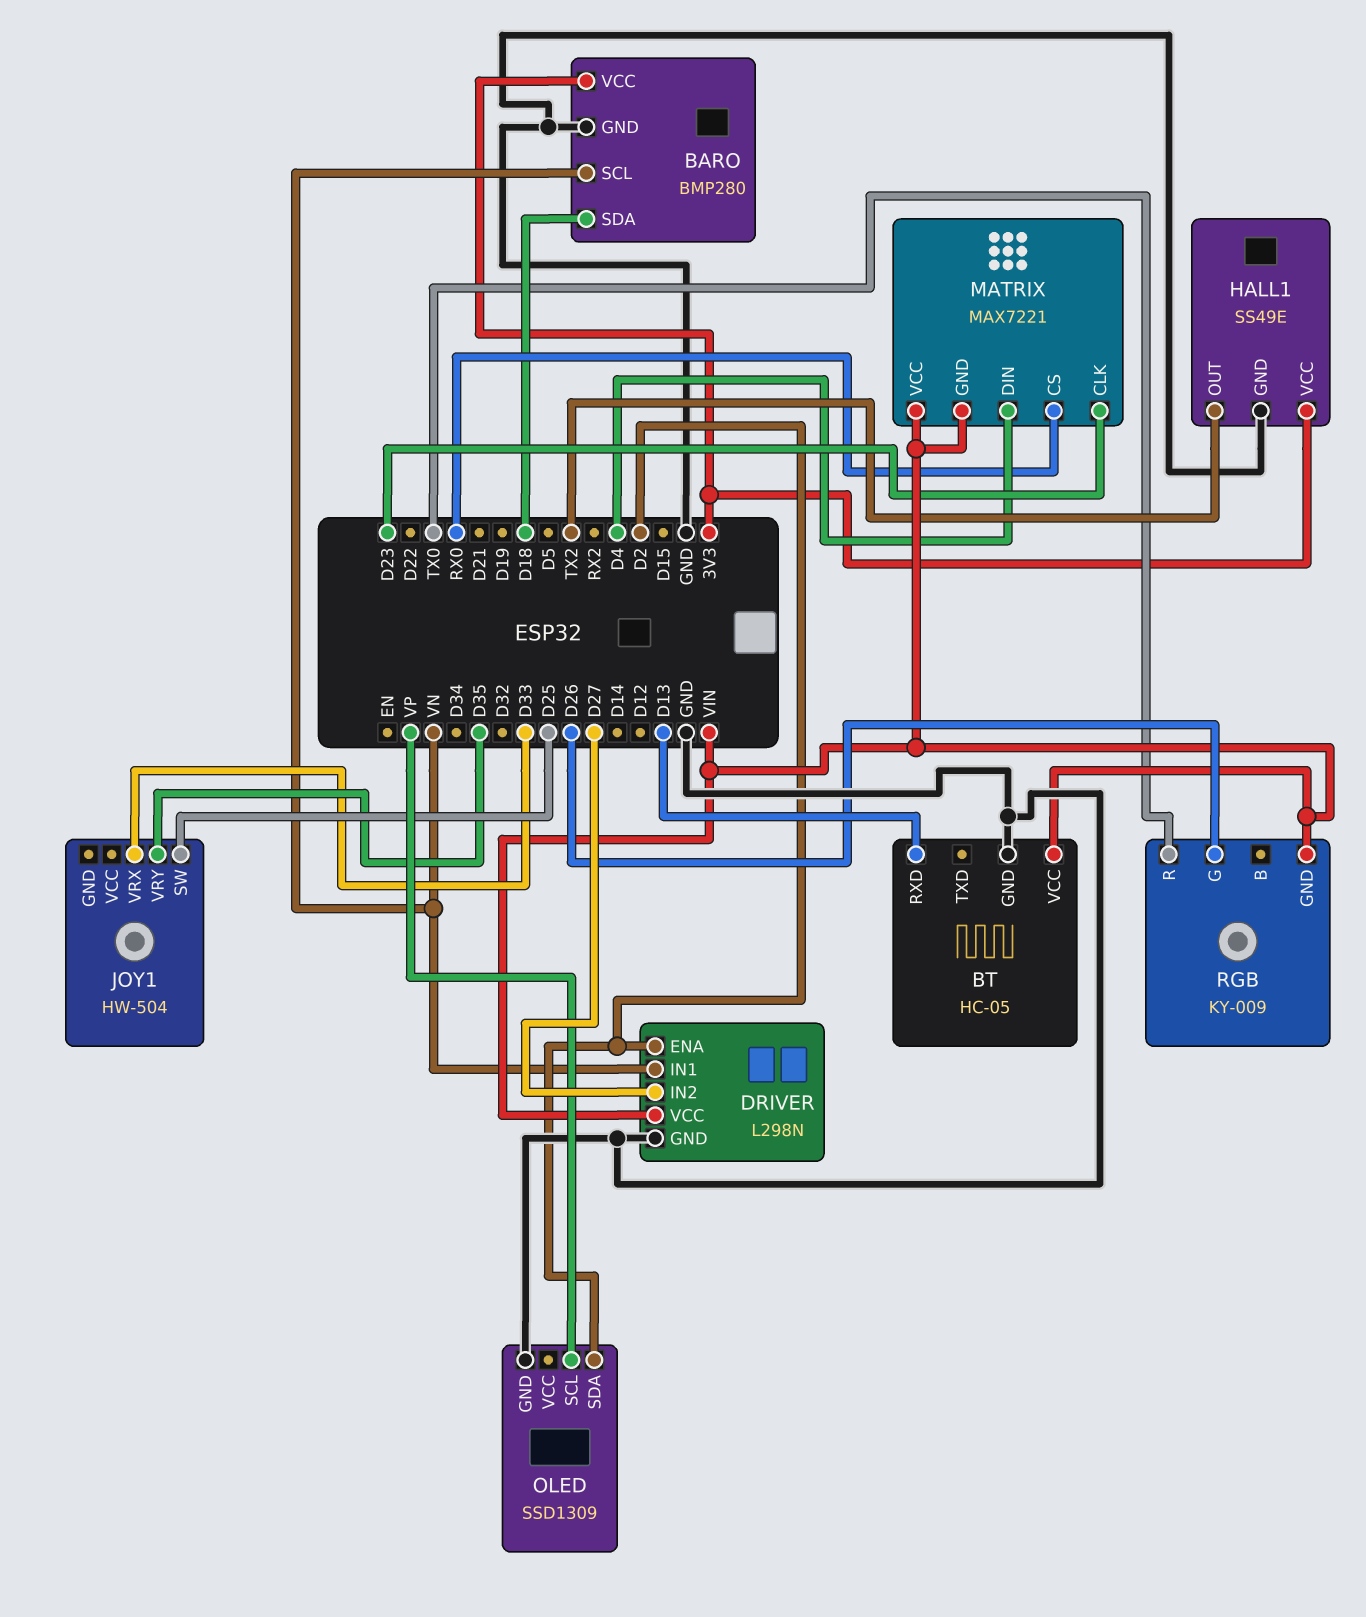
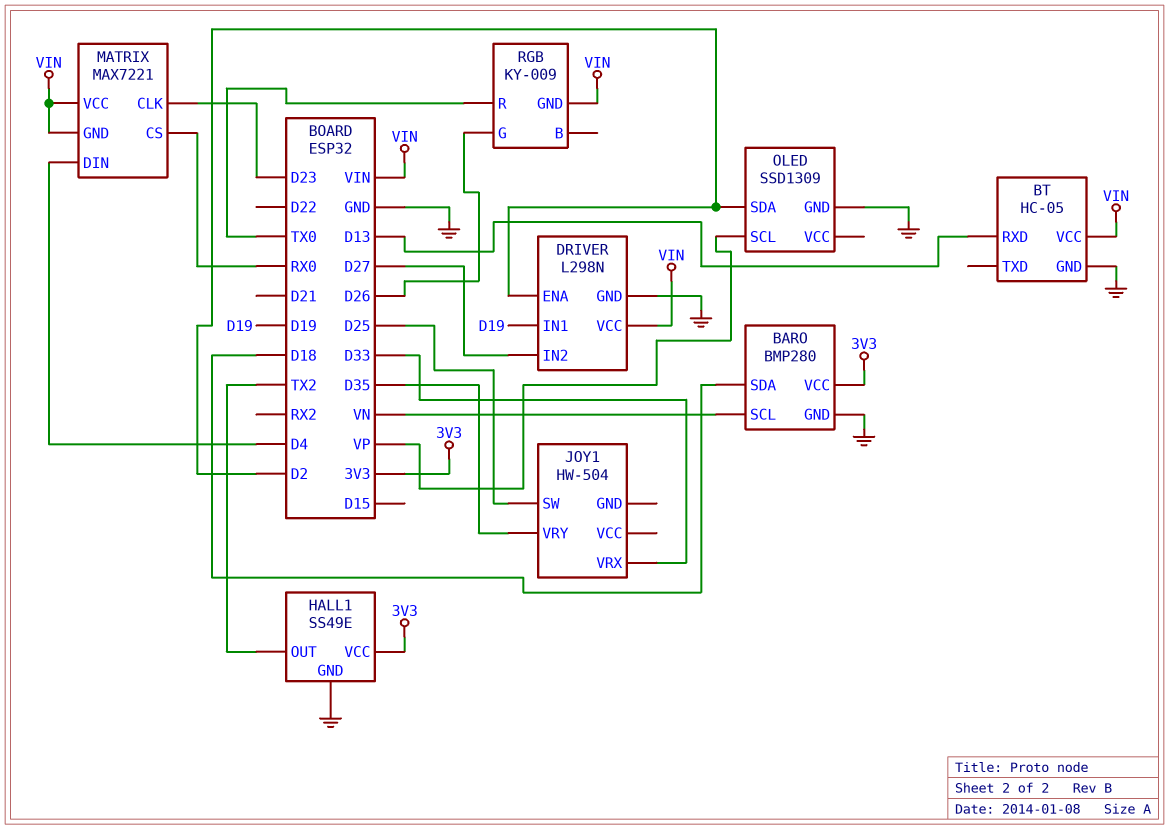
DRIVER pin IN1: VN -> D19

